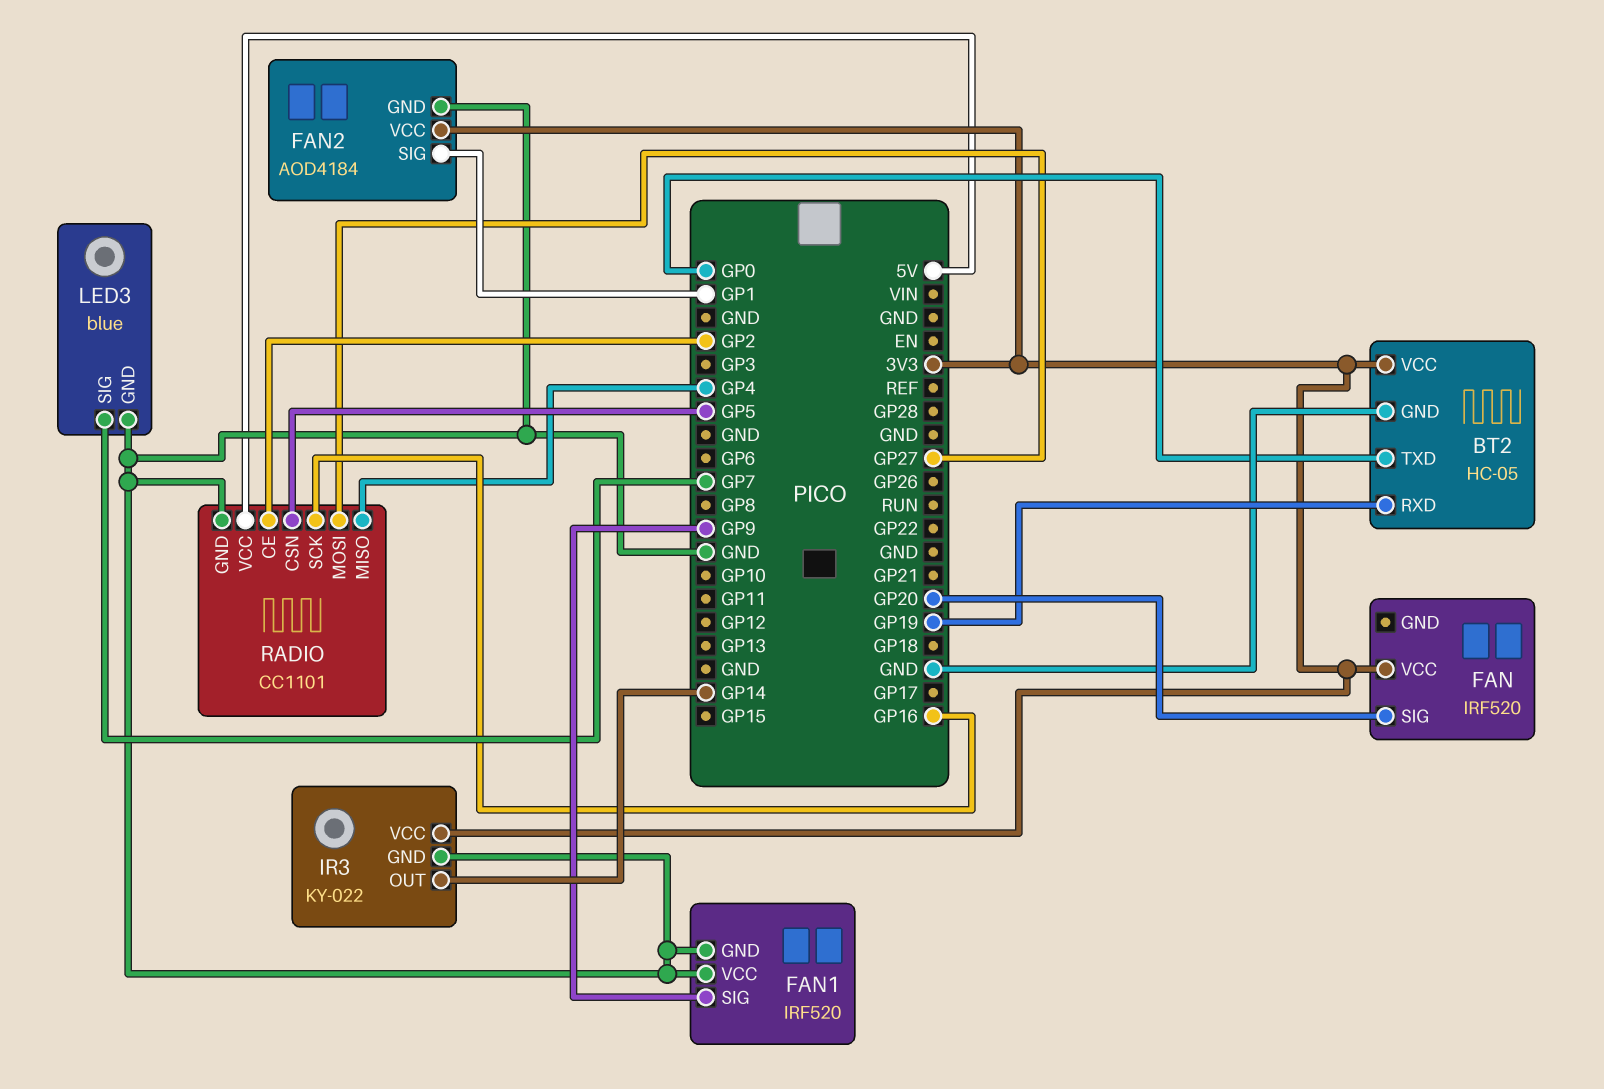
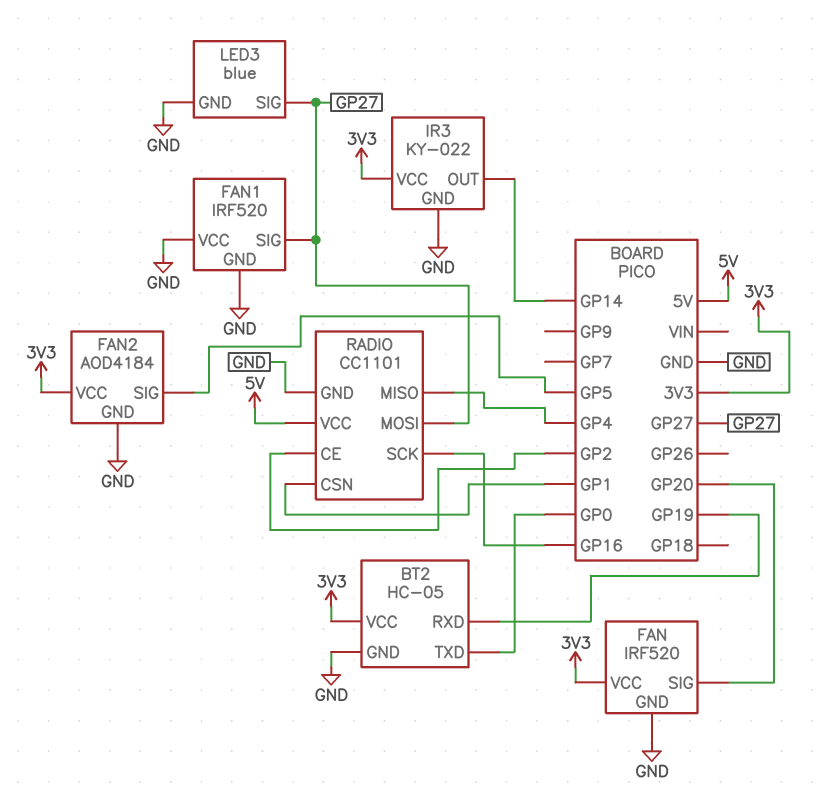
FAN pin GND: none -> GND
FAN1 pin SIG: GP9 -> GP27
FAN2 pin SIG: GP1 -> GP5
LED3 pin SIG: GP7 -> GP27
RADIO pin CSN: GP5 -> GP1

